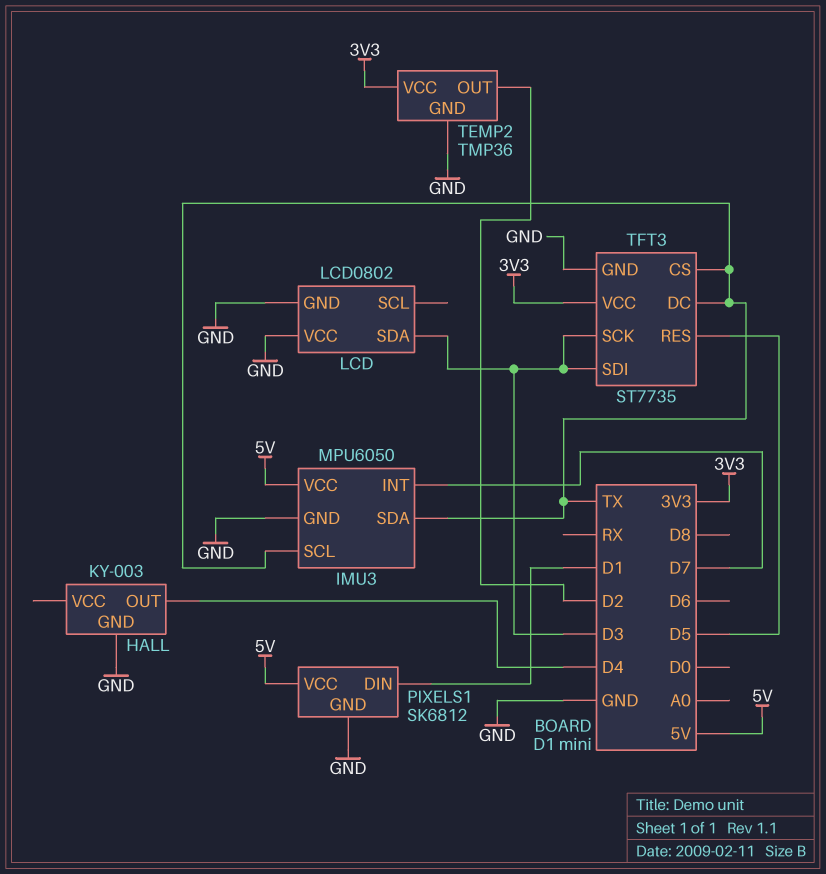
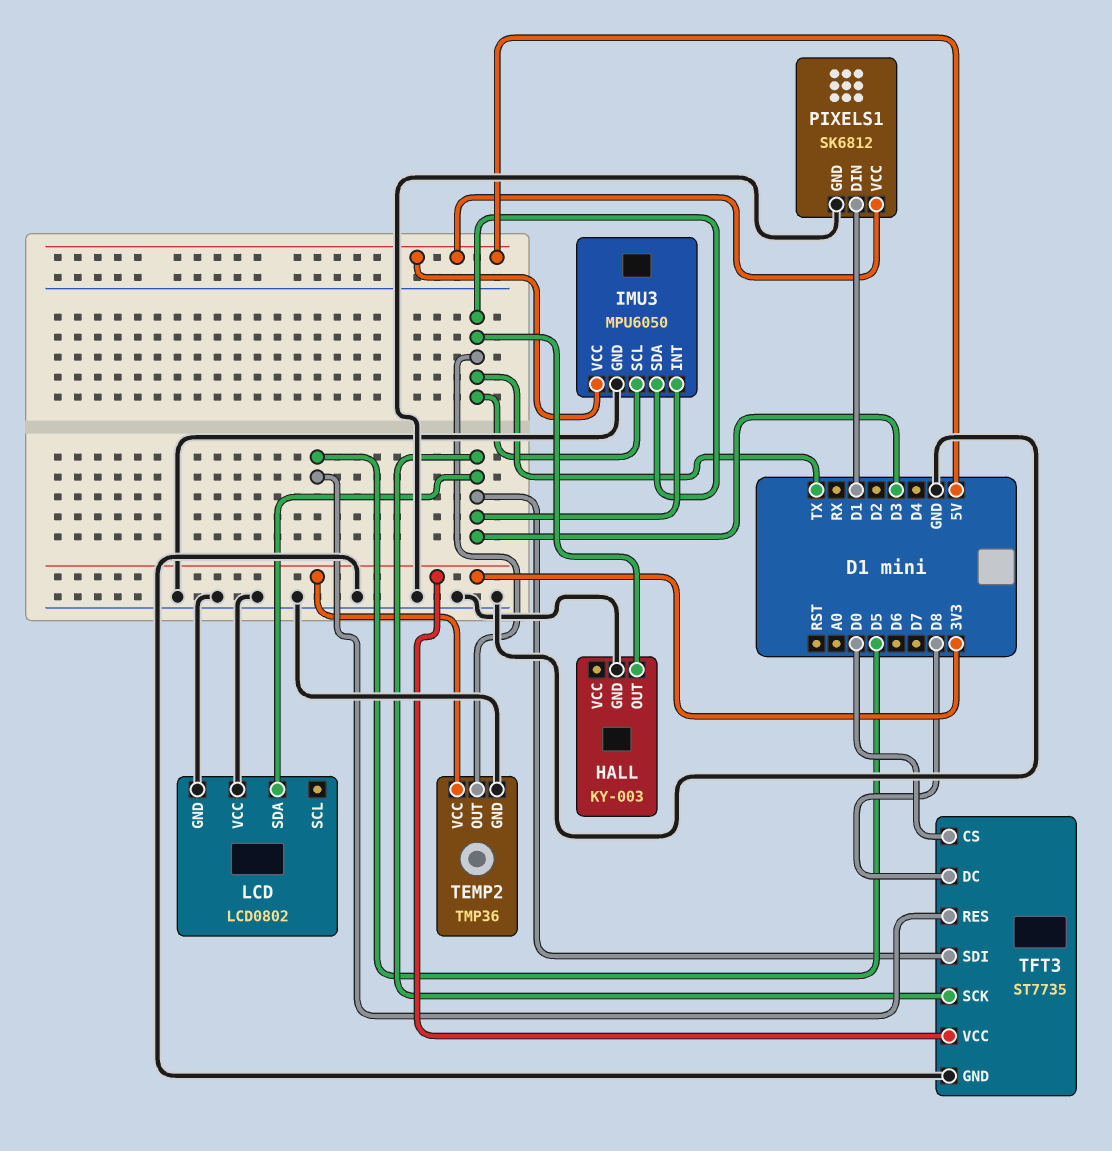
HALL pin OUT: D4 -> TX
IMU3 pin INT: D7 -> D3
TEMP2 pin OUT: D2 -> TX
TFT3 pin CS: TX -> D0
TFT3 pin DC: TX -> D8

